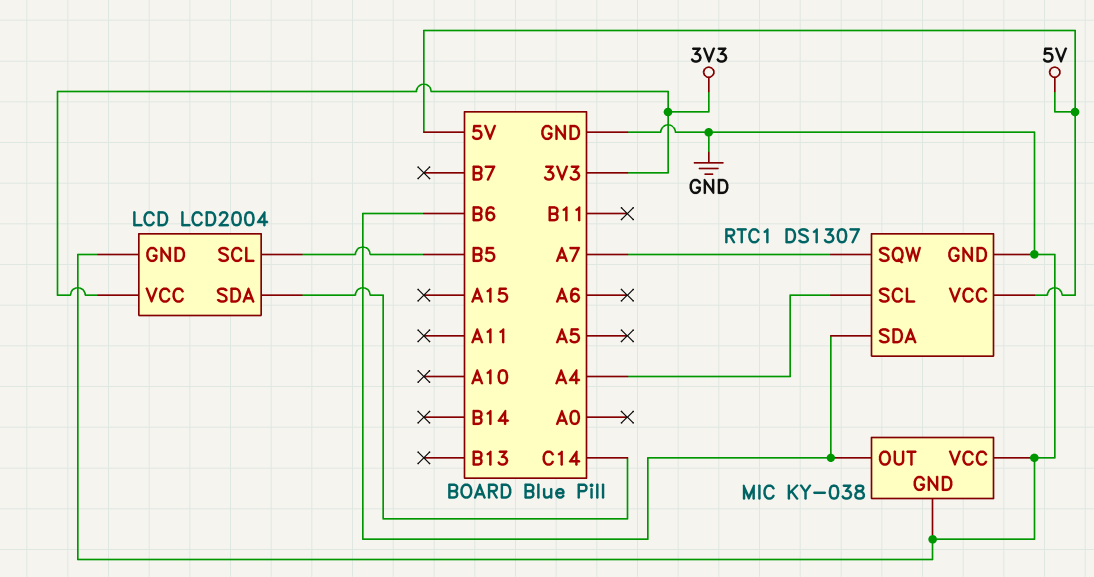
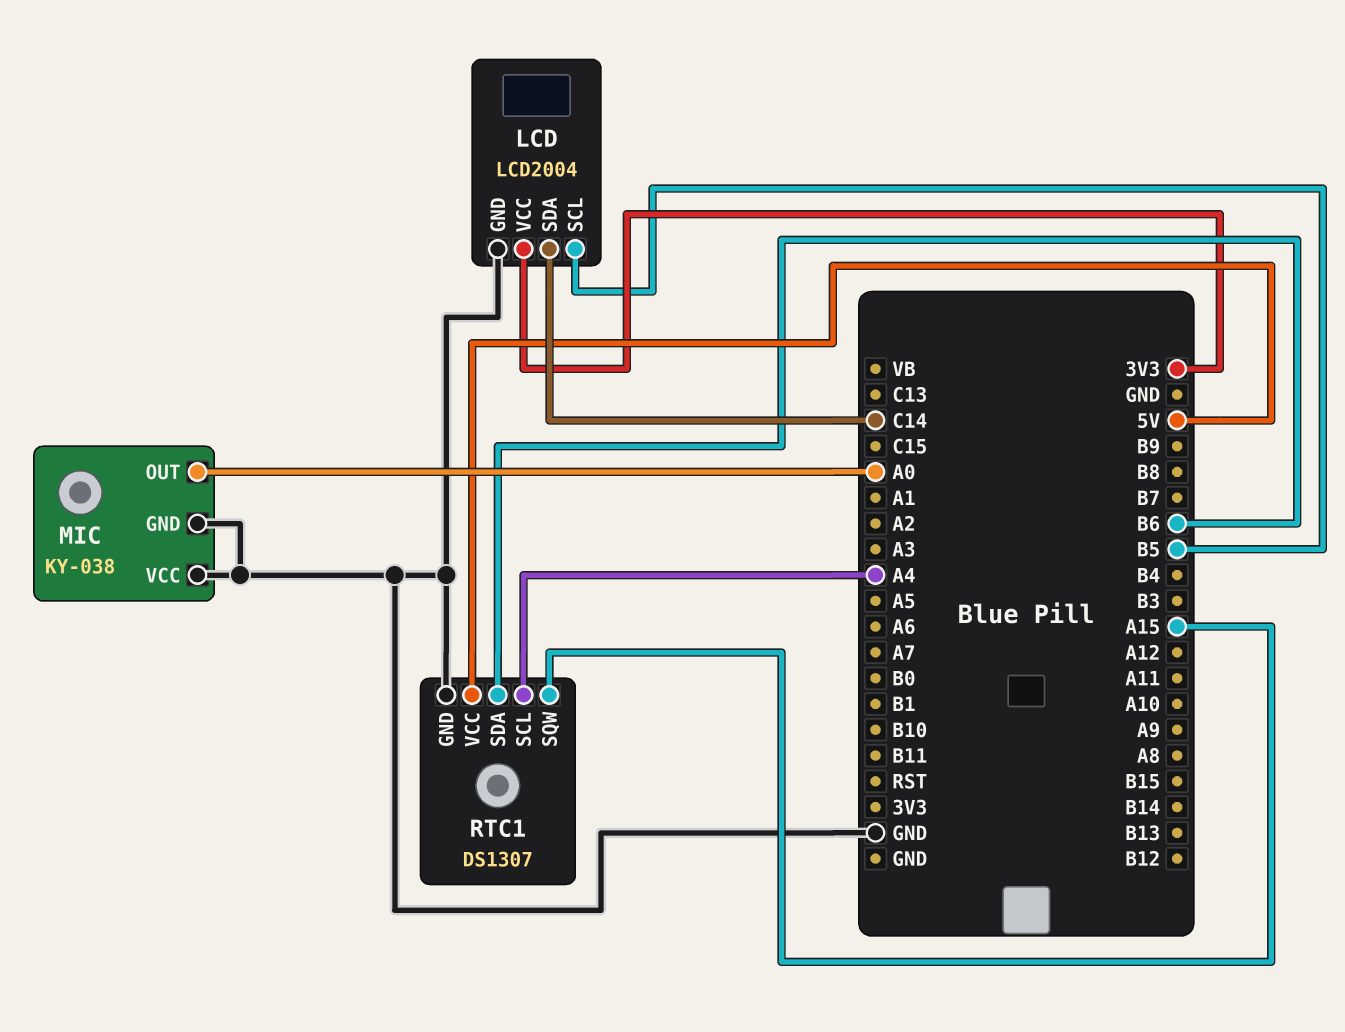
MIC pin OUT: B6 -> A0
RTC1 pin SQW: A7 -> A15

